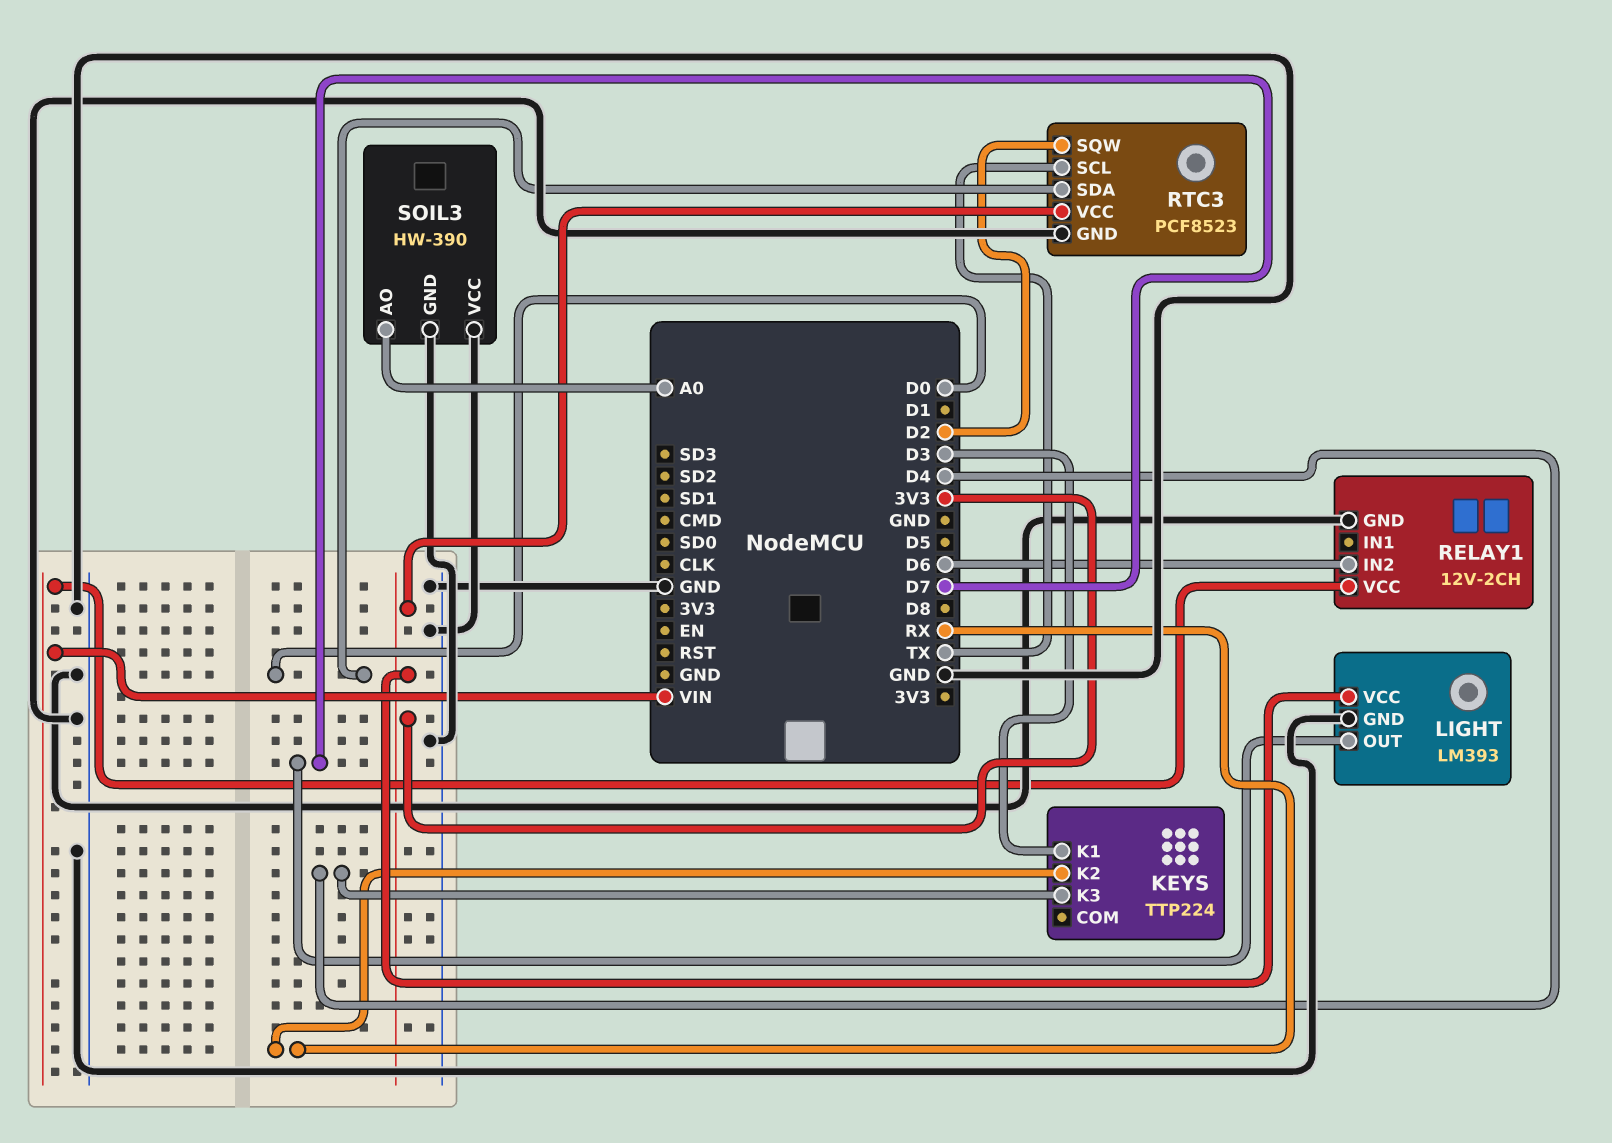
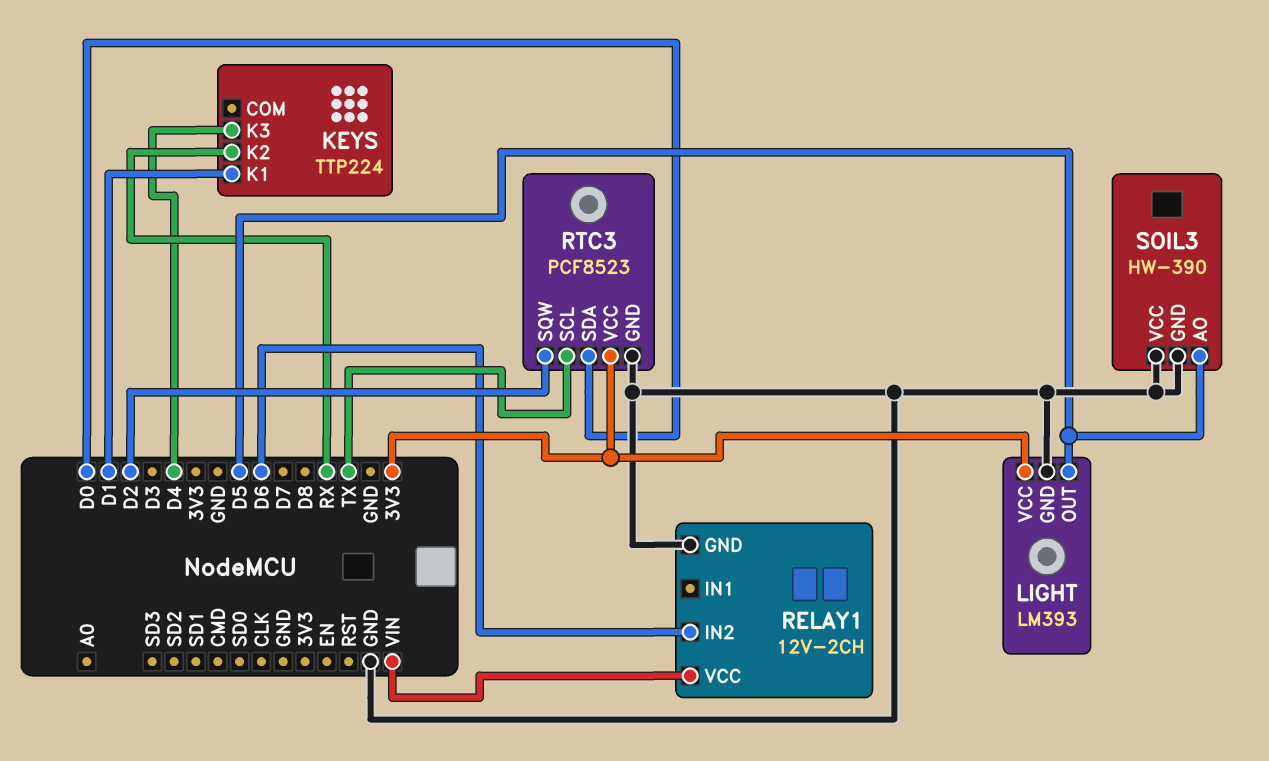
KEYS pin K1: D3 -> D1
LIGHT pin OUT: D7 -> D5
SOIL3 pin AO: A0 -> D5

